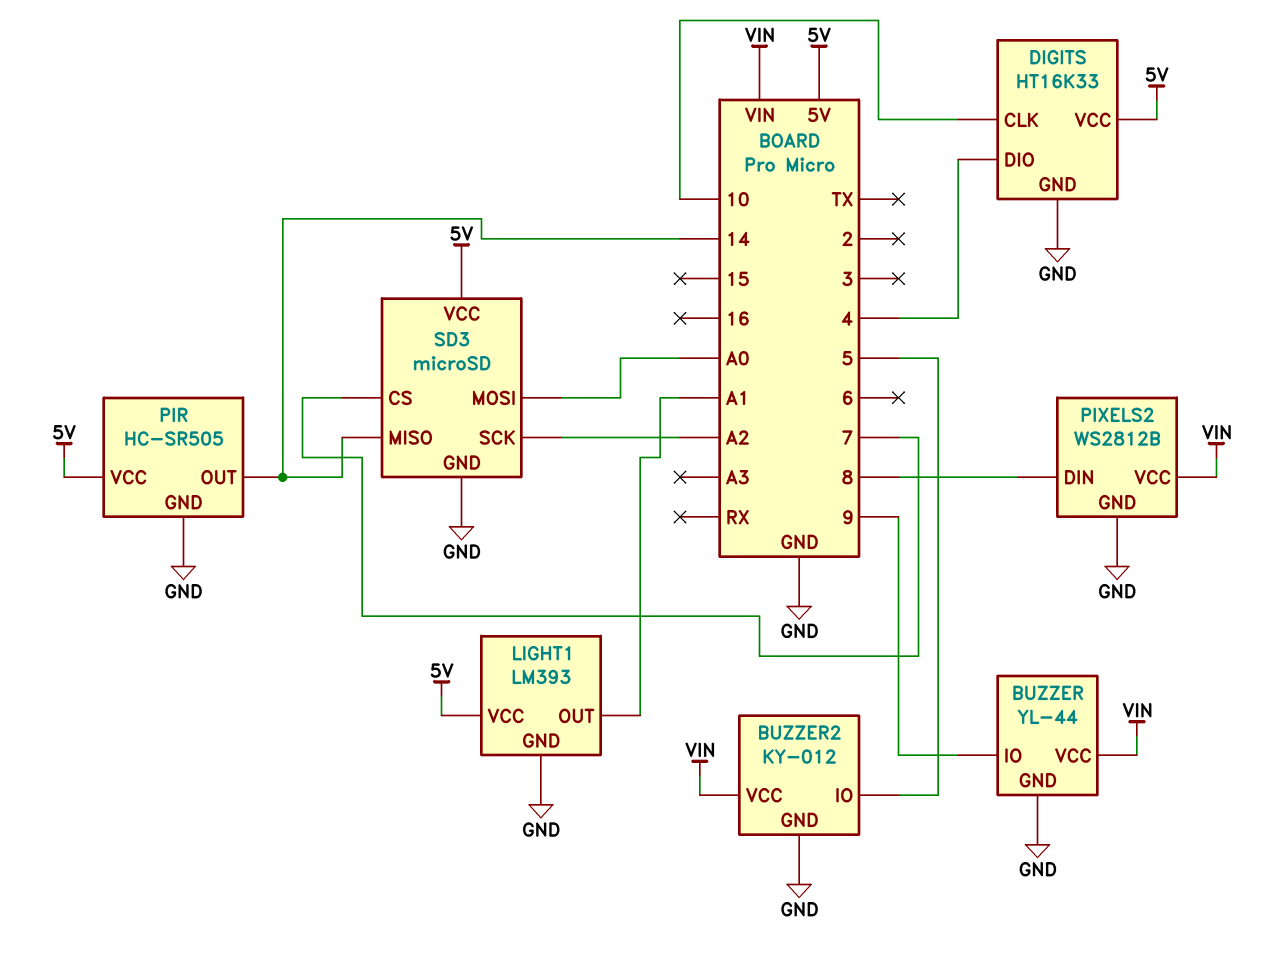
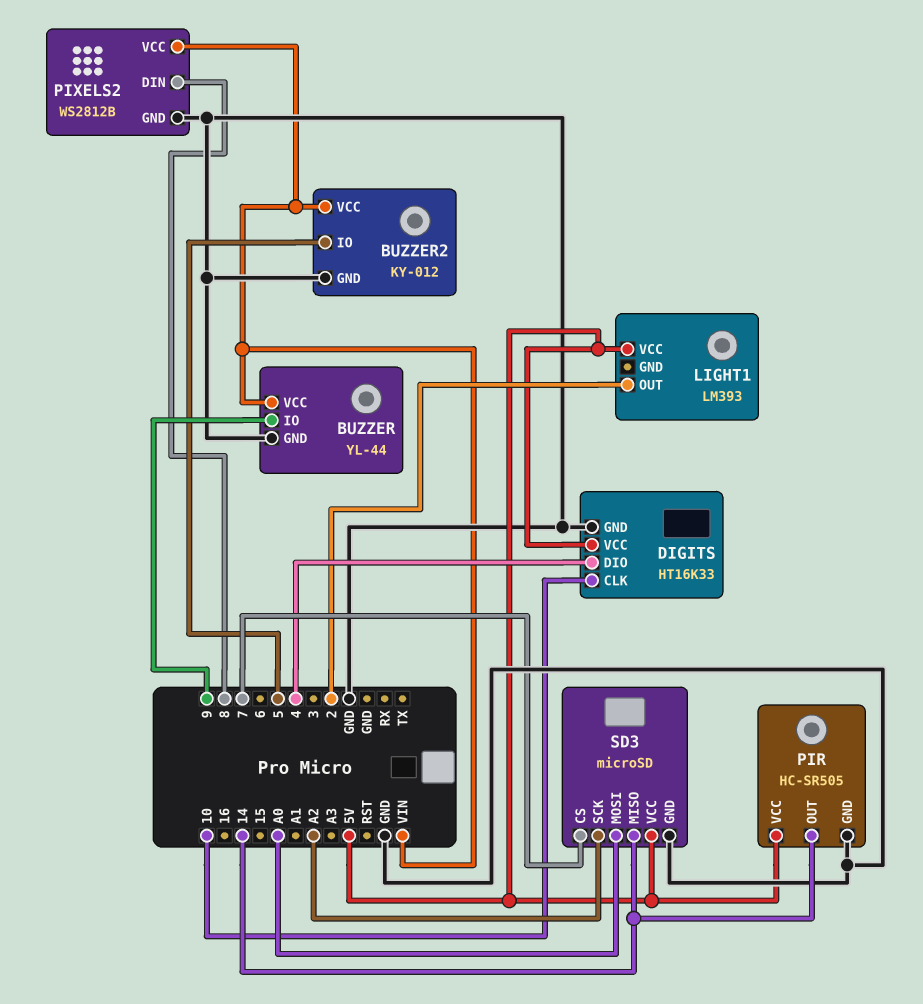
LIGHT1 pin GND: GND -> none
LIGHT1 pin OUT: A1 -> 2

